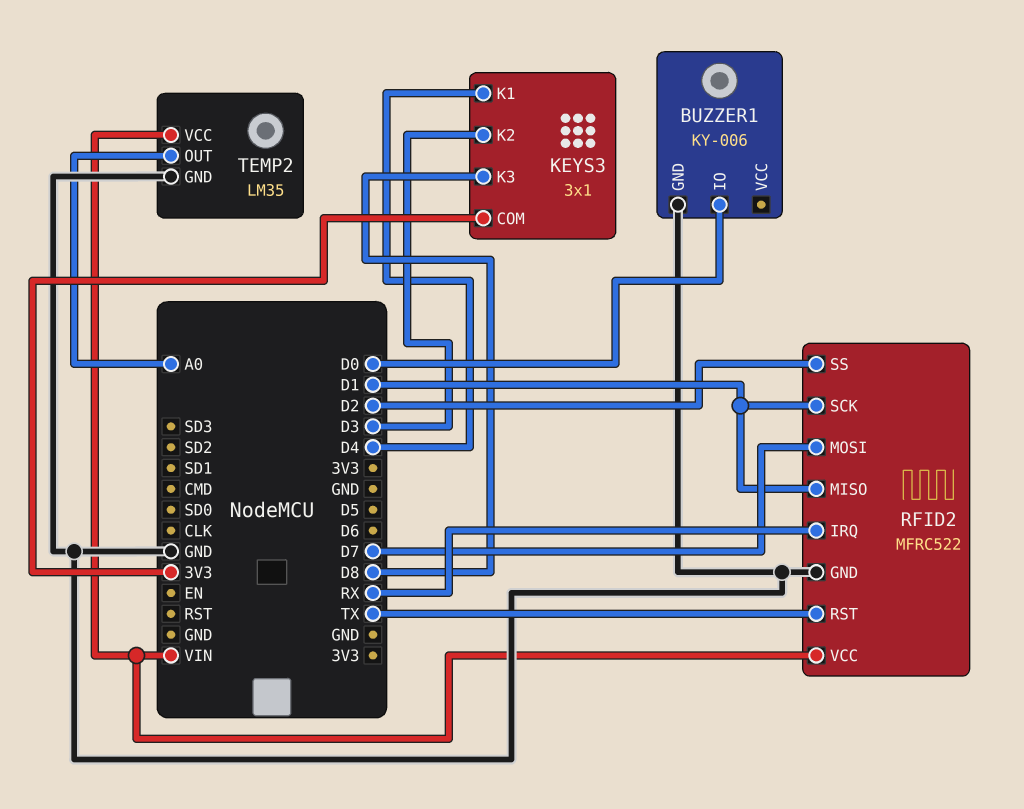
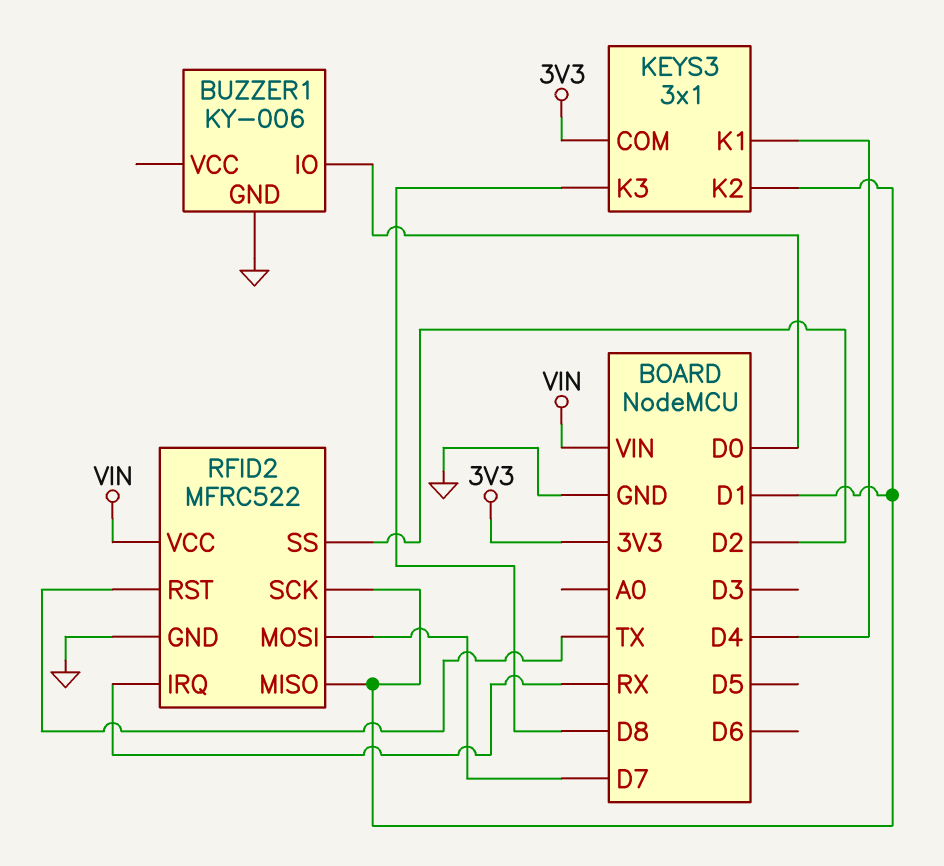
KEYS3 pin K2: D3 -> D1
TEMP2: LM35 -> none
TEMP2 pin GND: GND -> none
TEMP2 pin OUT: A0 -> none
TEMP2 pin VCC: VIN -> none

